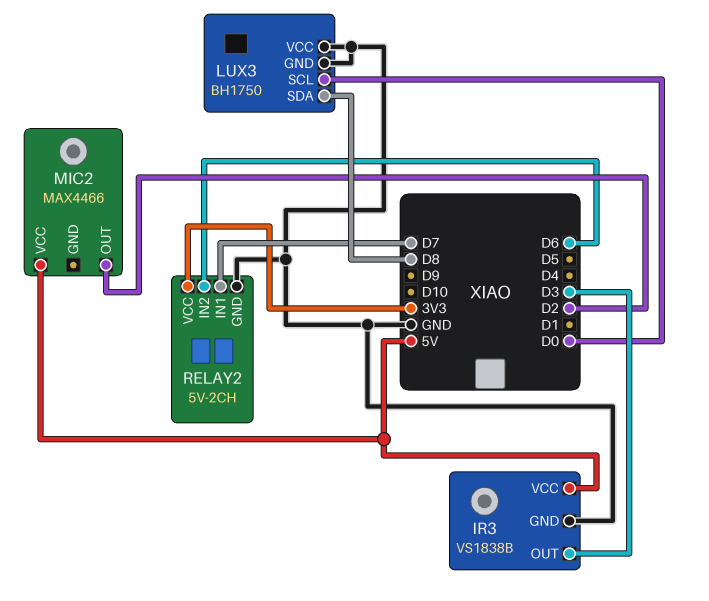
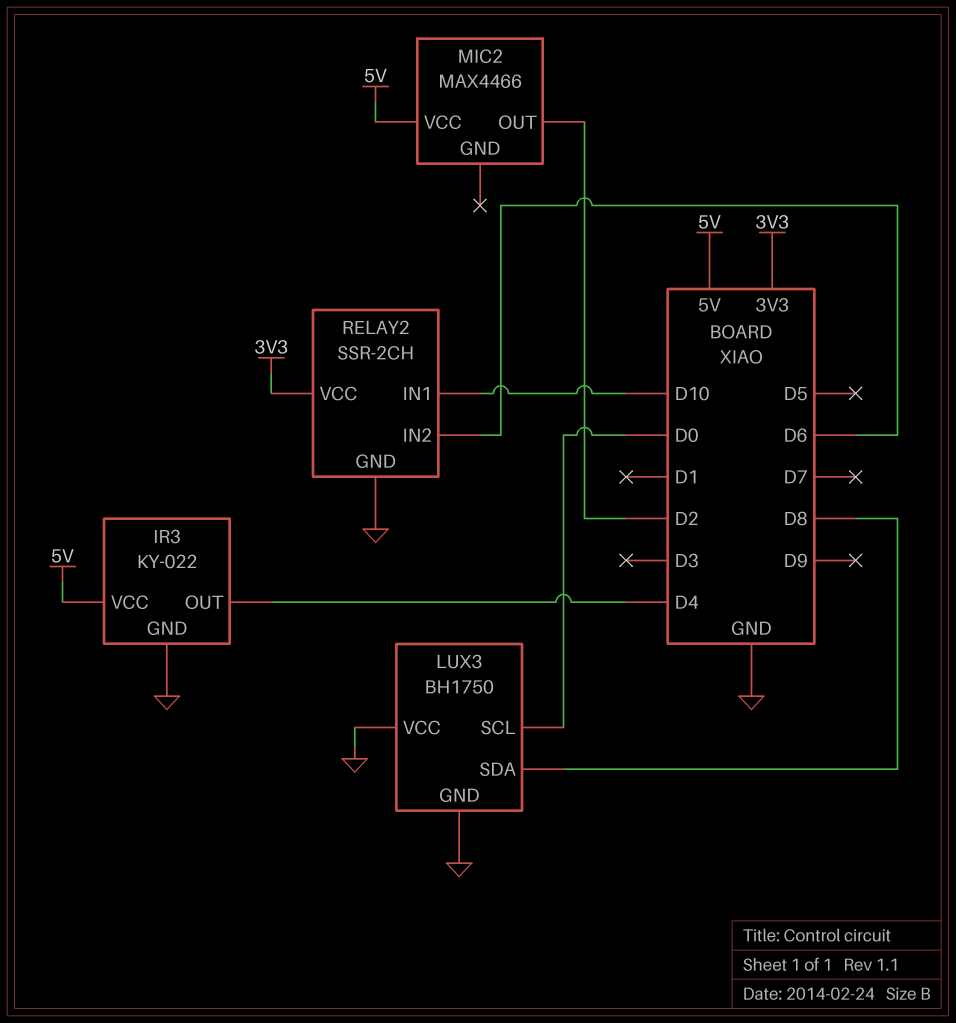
IR3: VS1838B -> KY-022
IR3 pin OUT: D3 -> D4
RELAY2: 5V-2CH -> SSR-2CH
RELAY2 pin IN1: D7 -> D10

